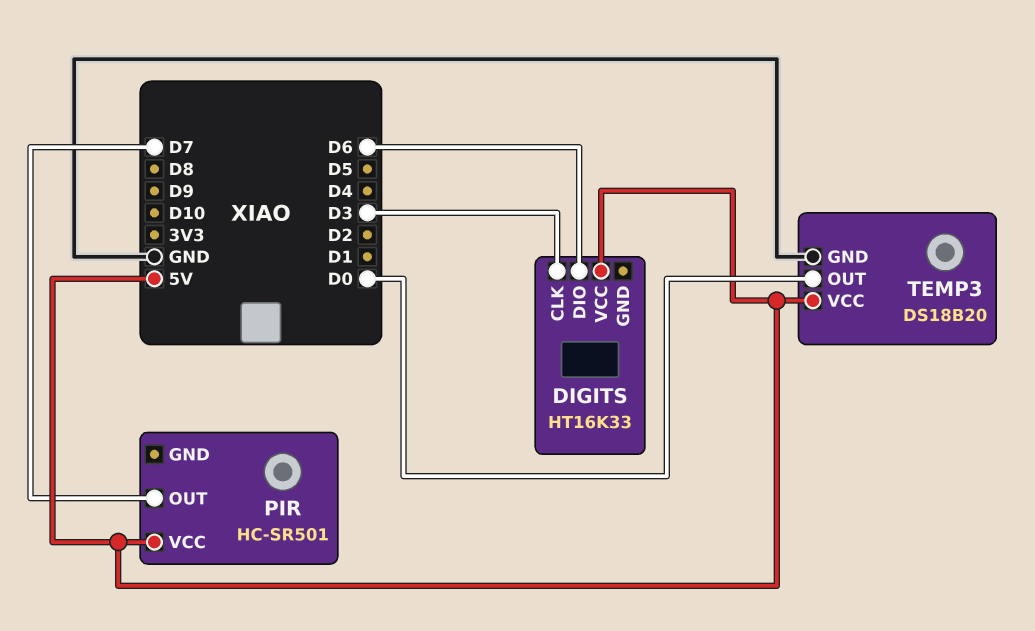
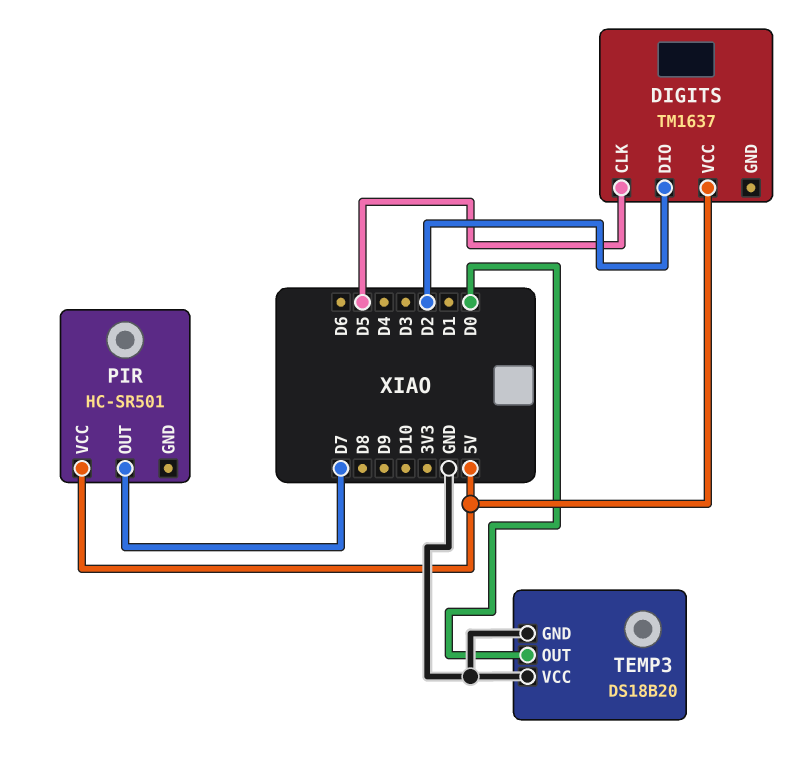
DIGITS: HT16K33 -> TM1637
DIGITS pin CLK: D3 -> D5
DIGITS pin DIO: D6 -> D2
TEMP3 pin VCC: 5V -> GND

